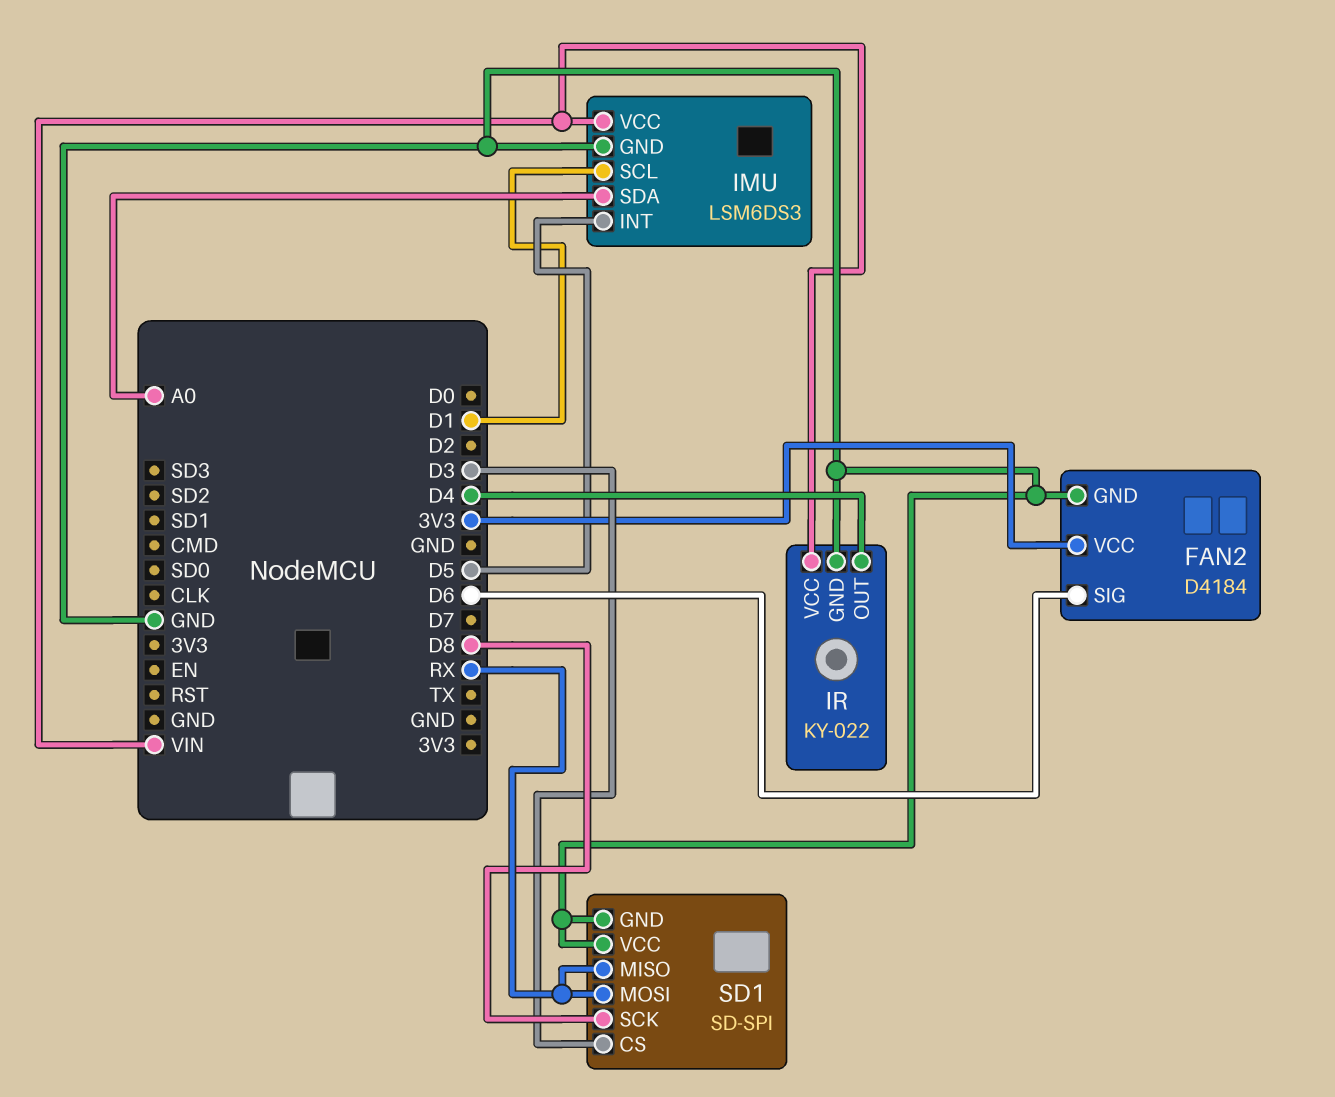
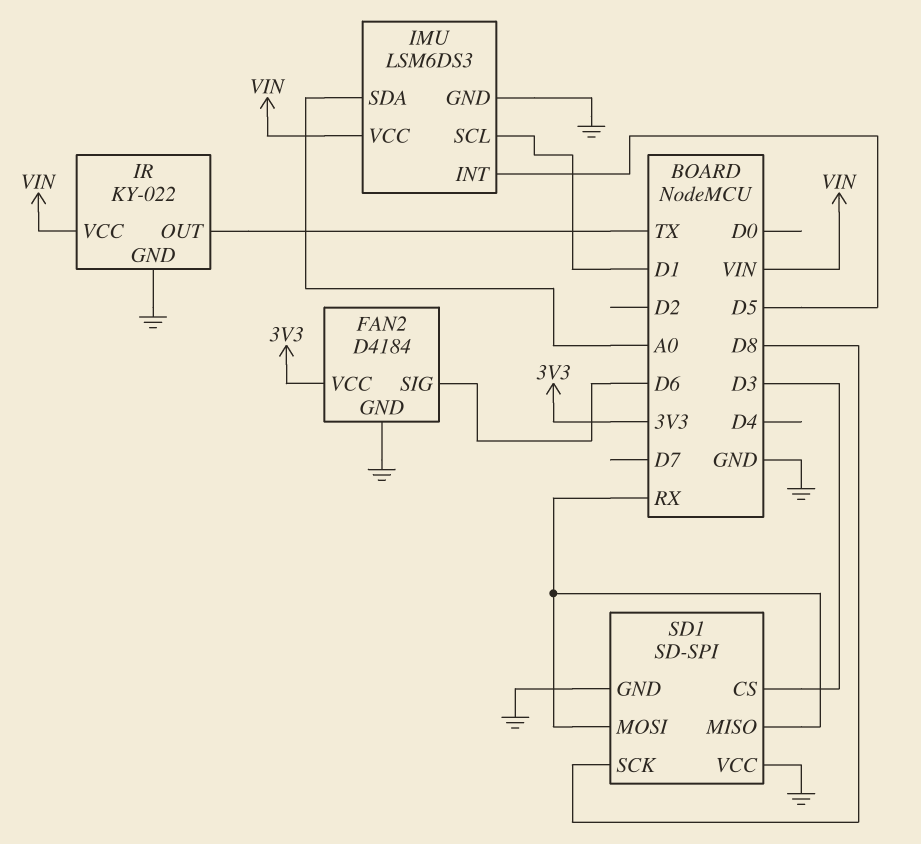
IR pin OUT: D4 -> TX

